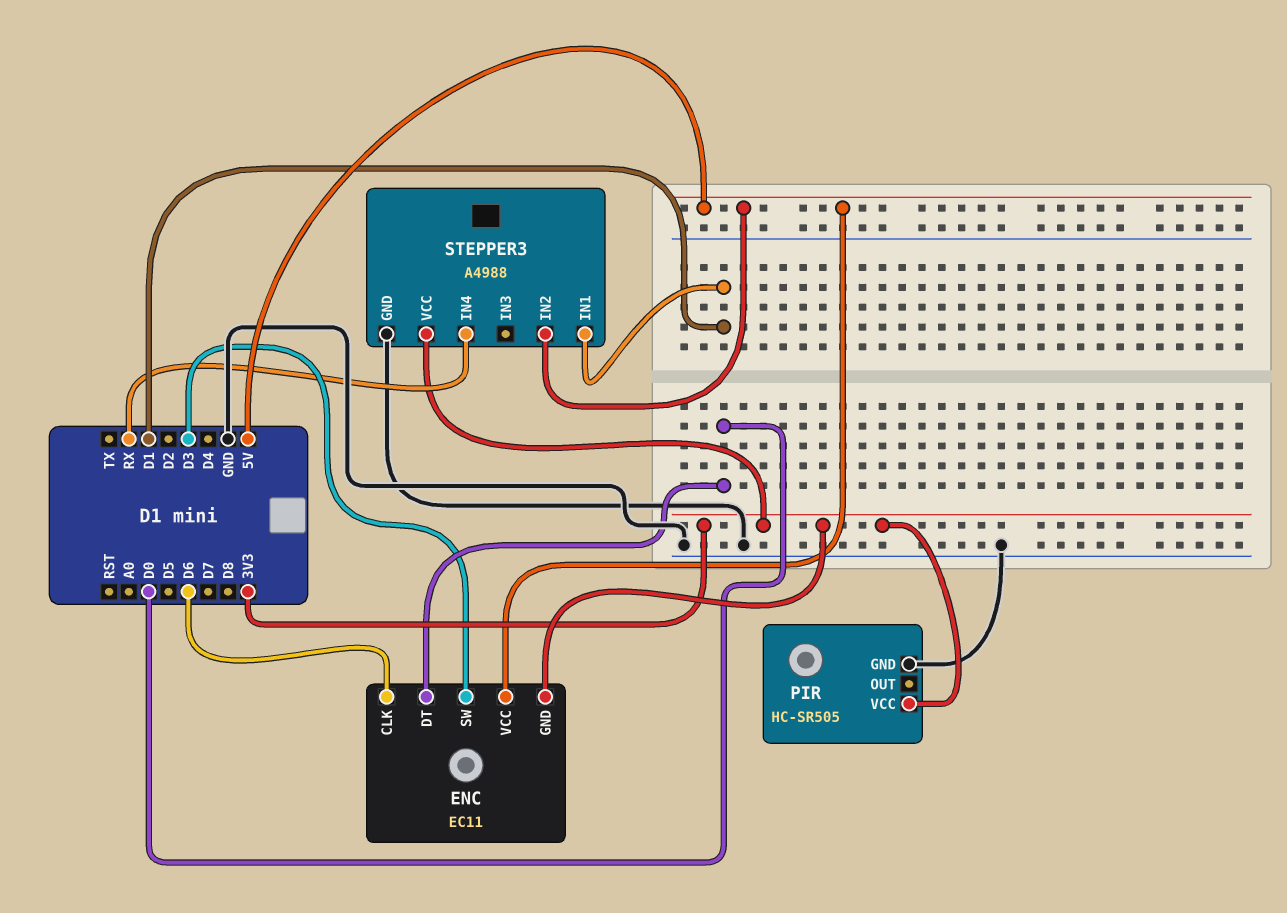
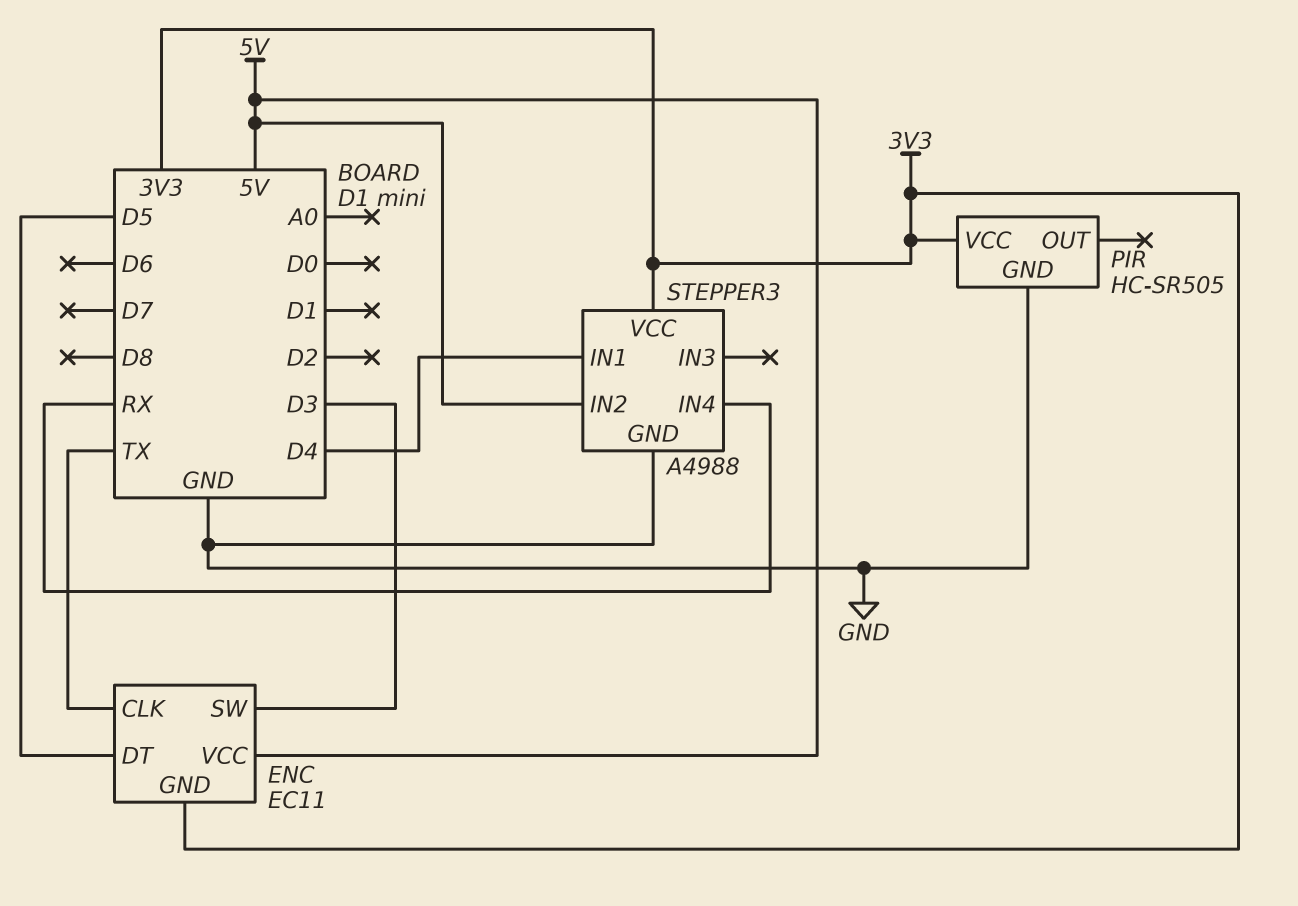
ENC pin CLK: D6 -> TX
ENC pin DT: D0 -> D5
STEPPER3 pin IN1: D1 -> D4

